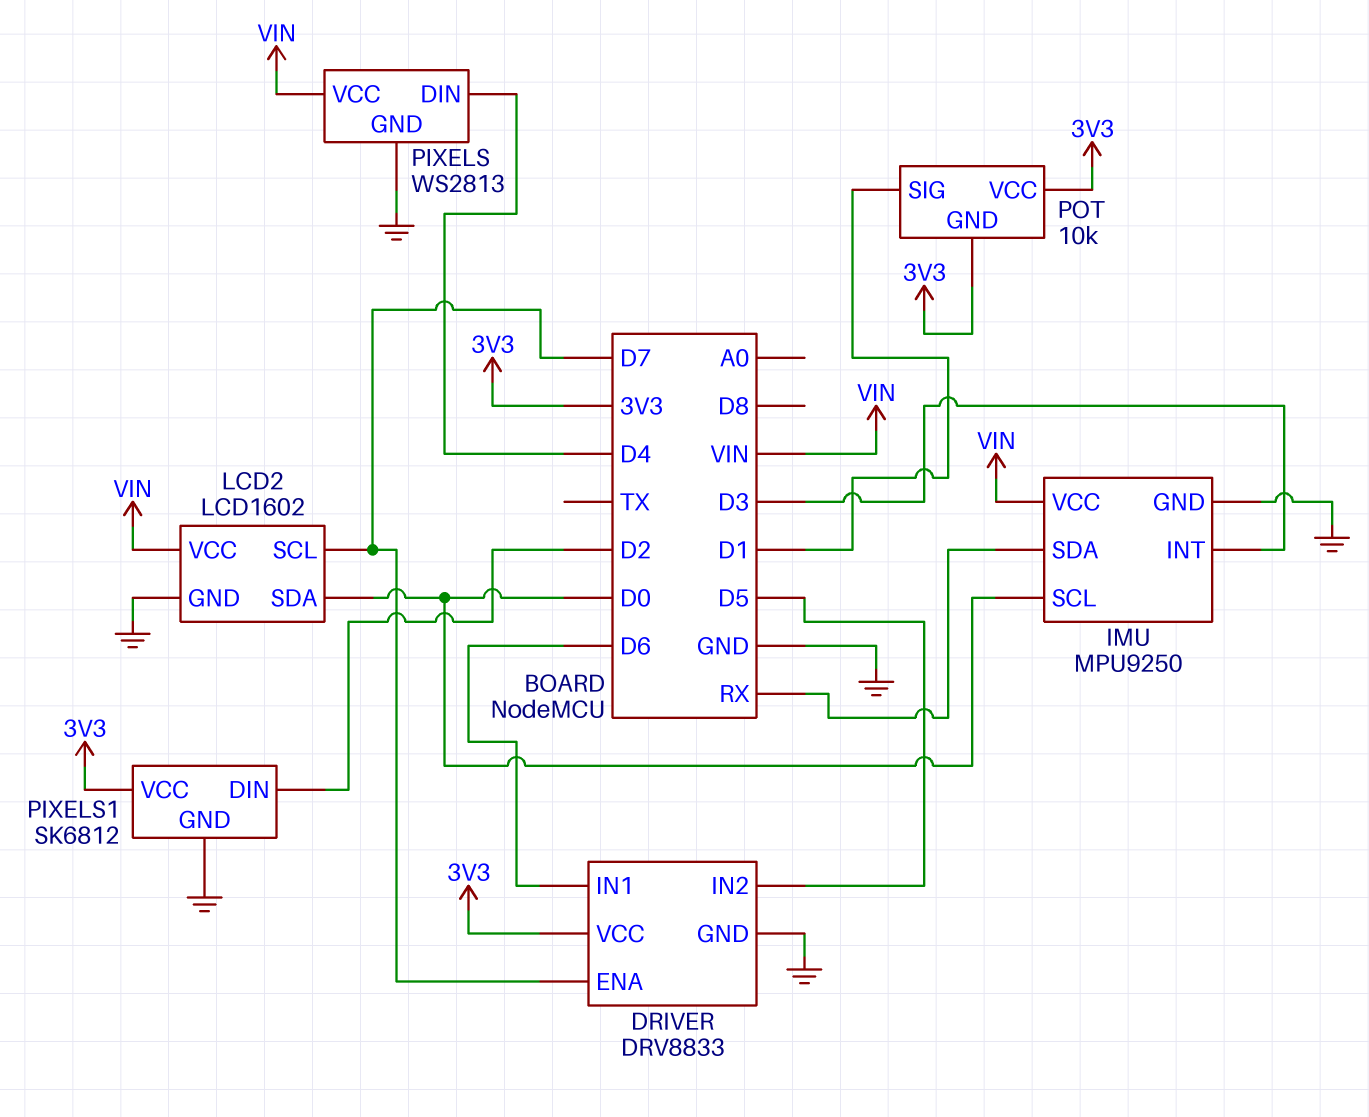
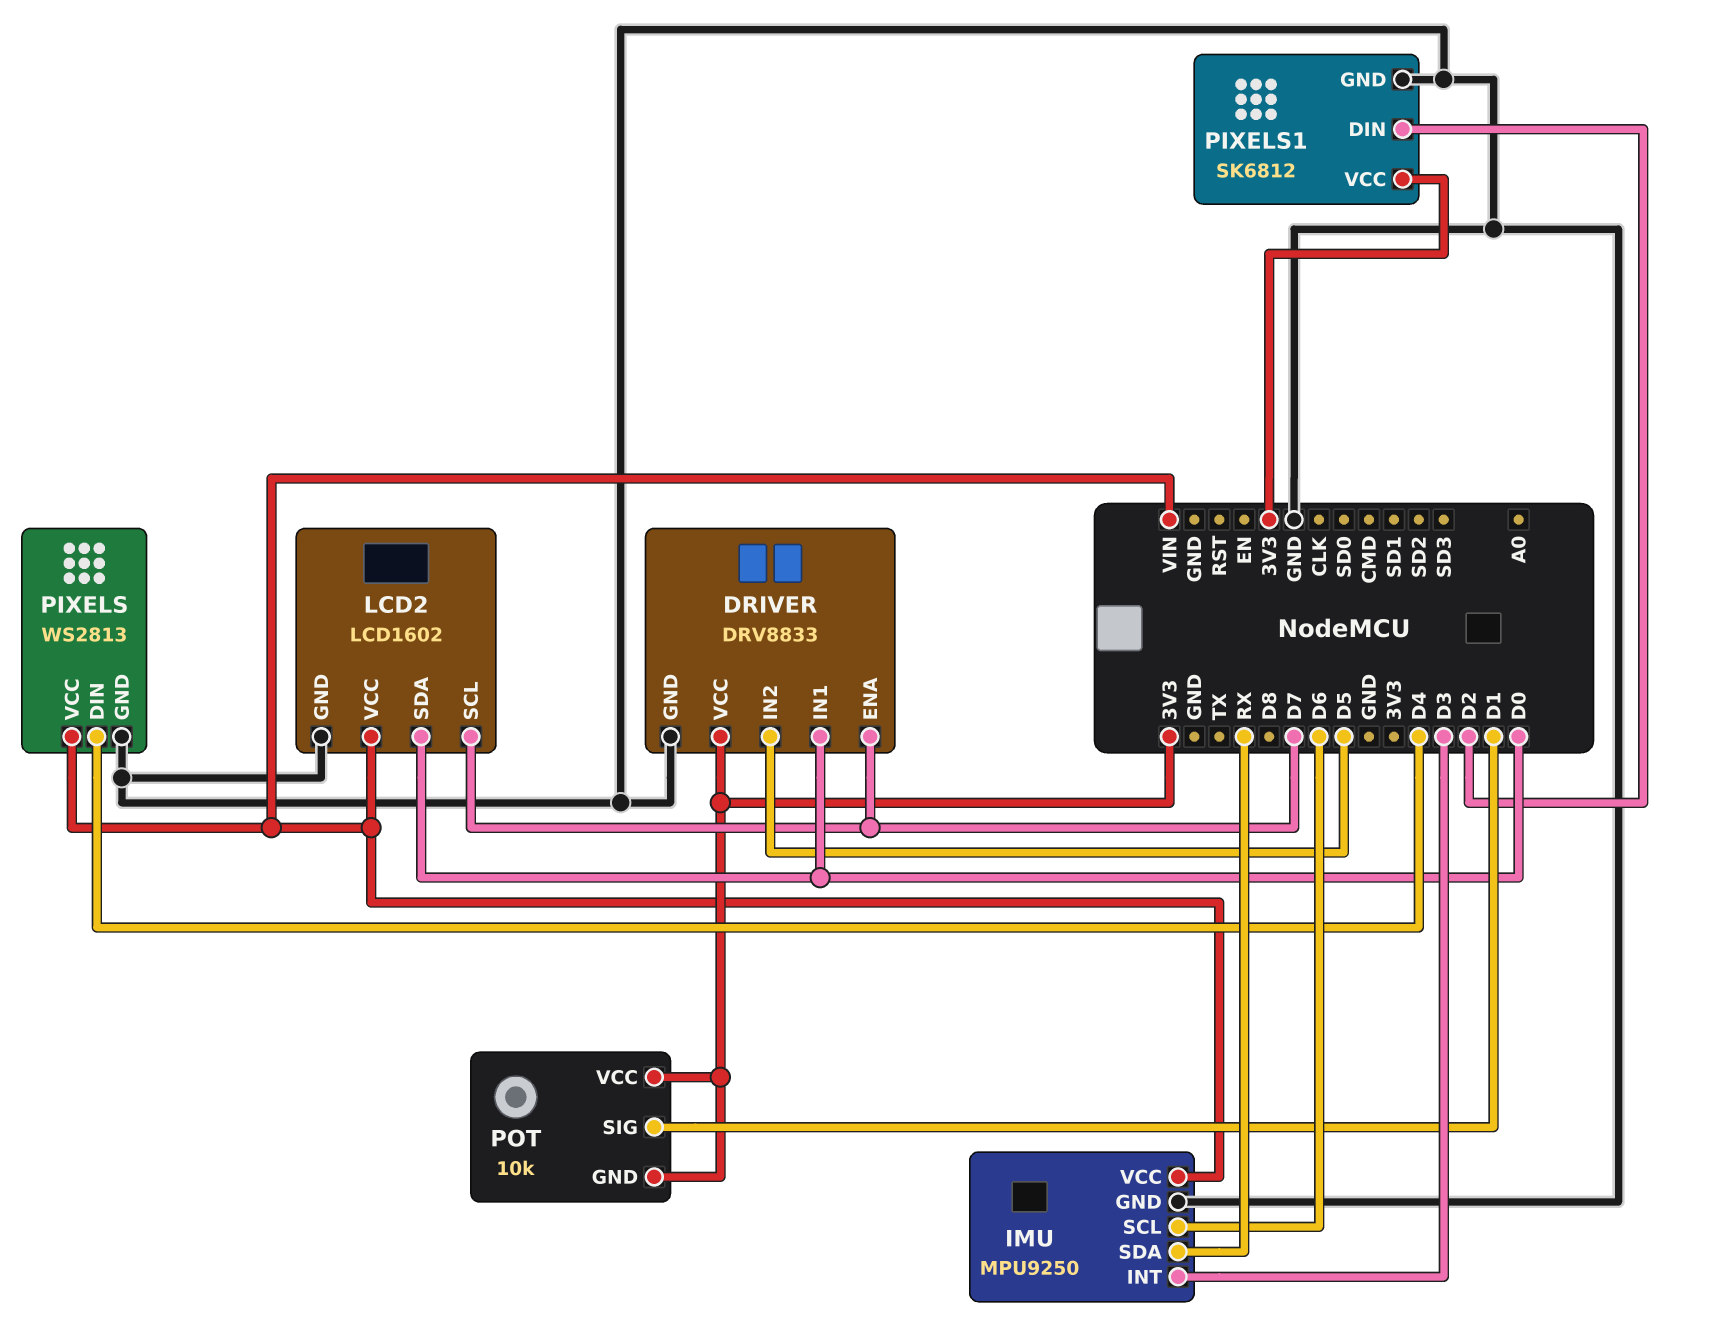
DRIVER pin IN1: D6 -> D0
IMU pin SCL: D0 -> D6

